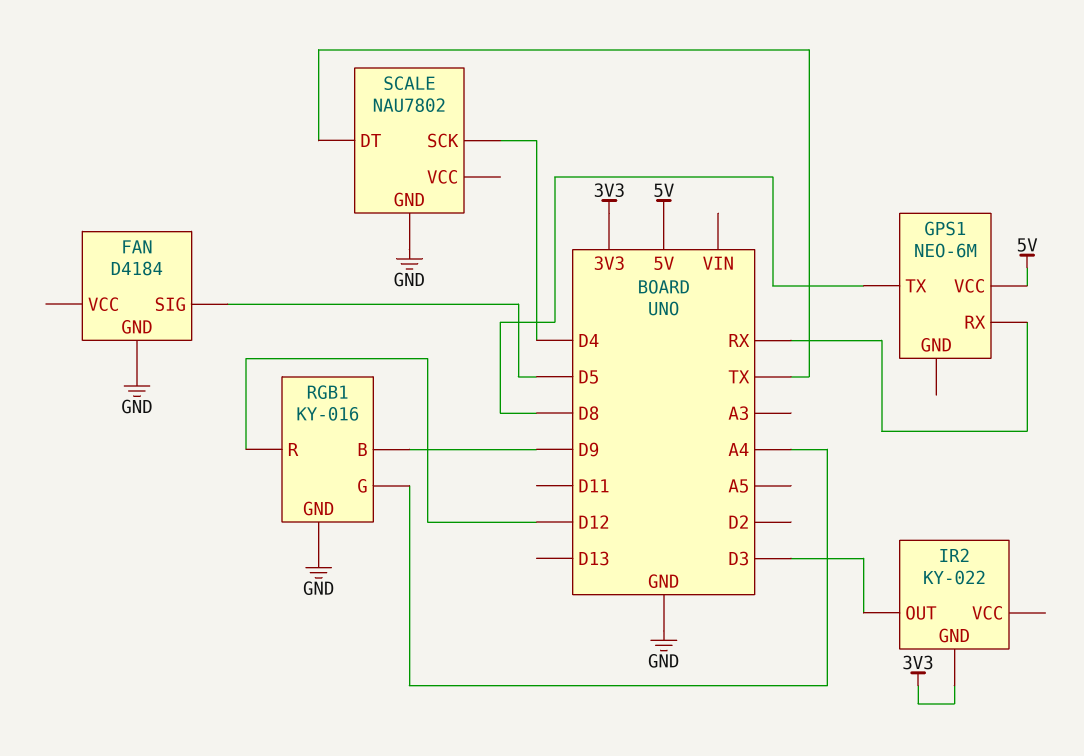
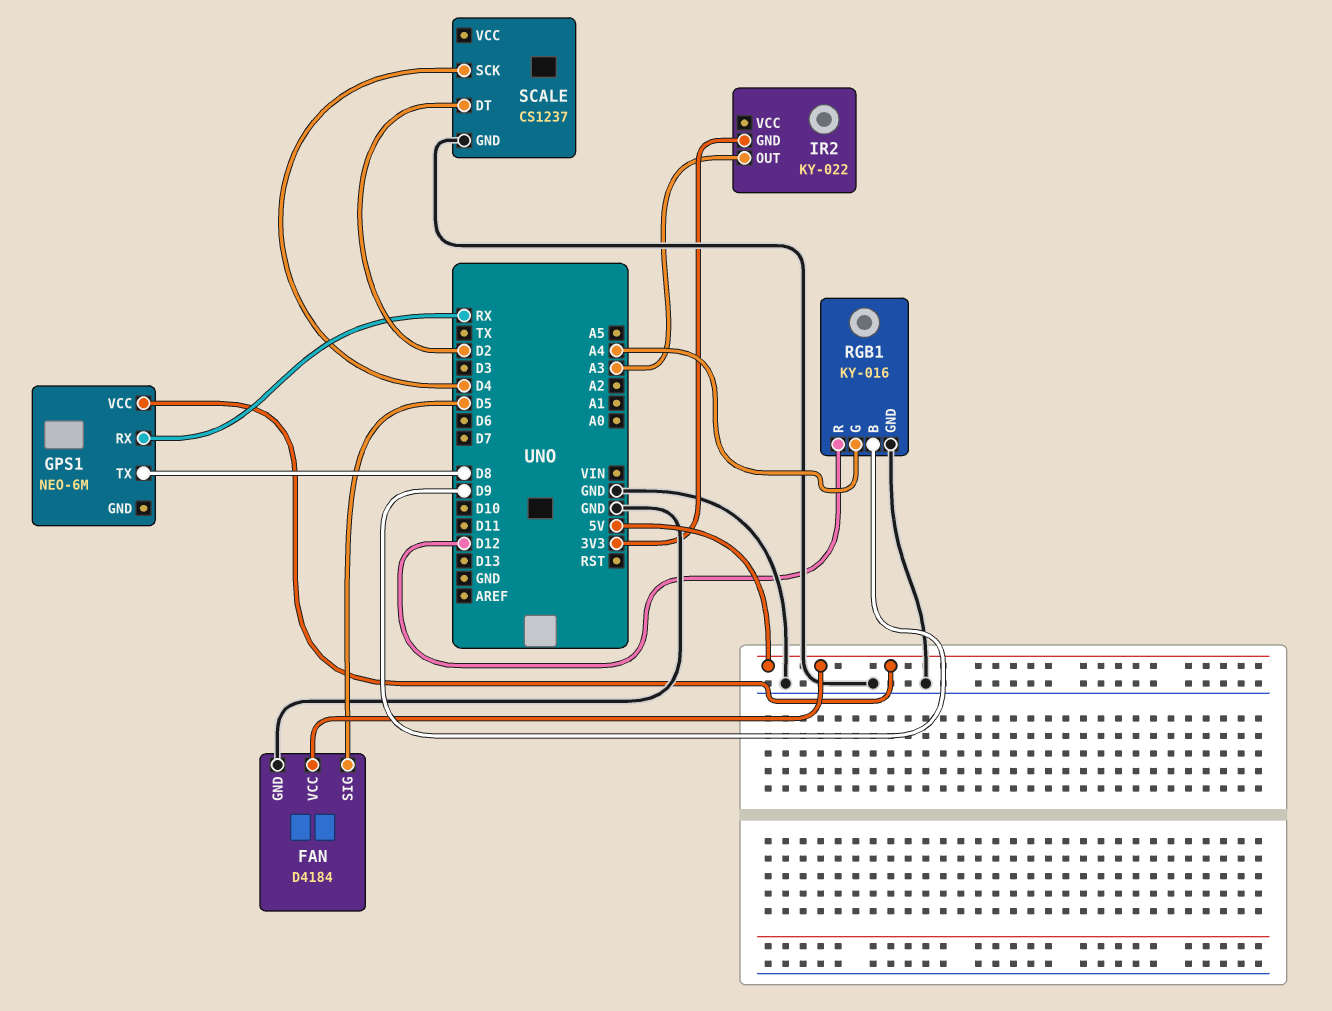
FAN pin VCC: none -> 5V
IR2 pin OUT: D3 -> A3
SCALE: NAU7802 -> CS1237
SCALE pin DT: TX -> D2

